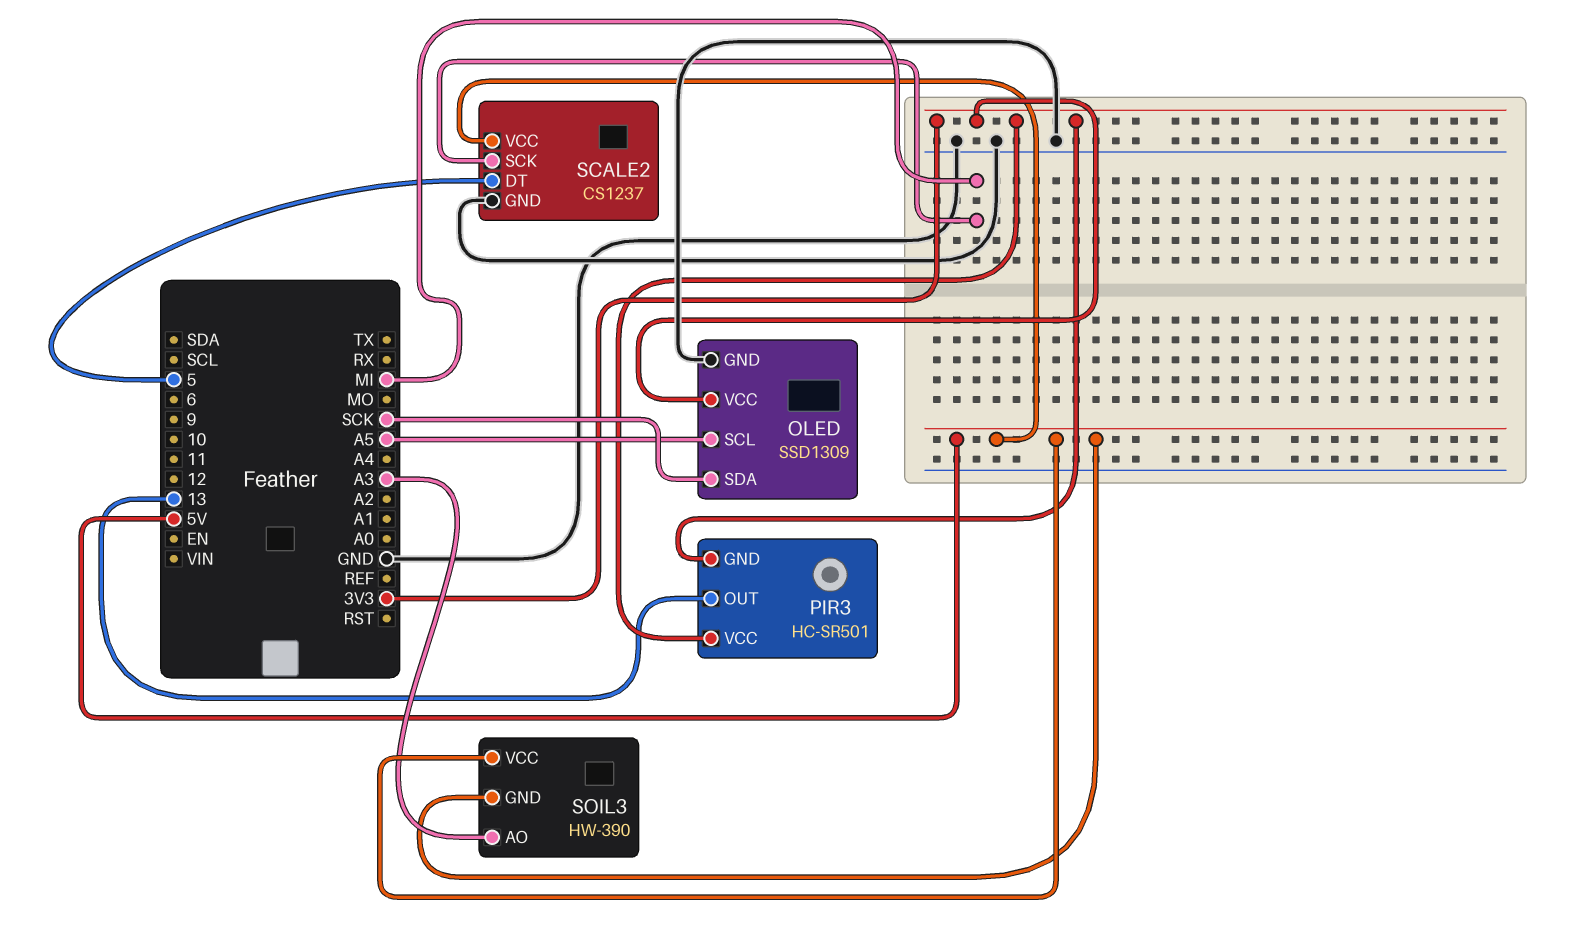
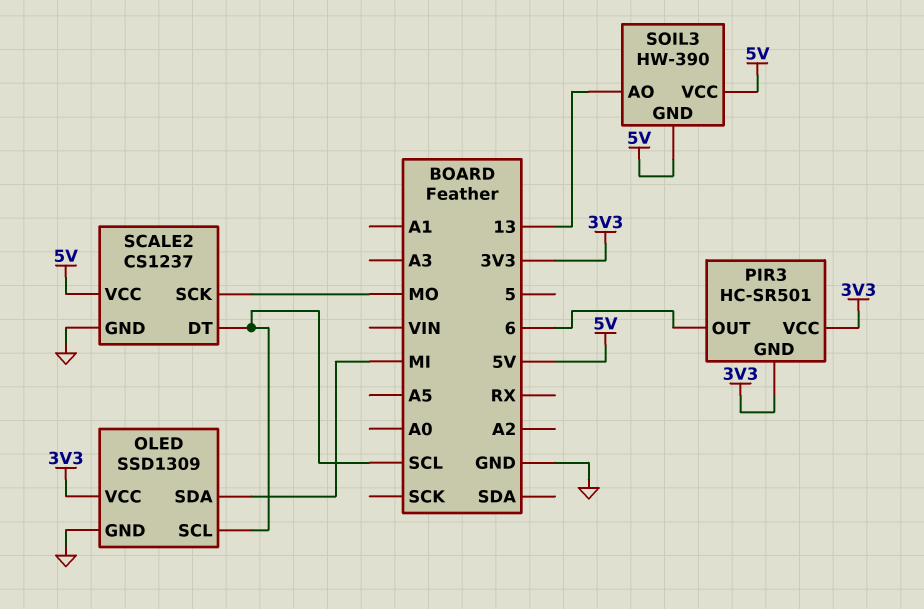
OLED pin SCL: A5 -> SCL
OLED pin SDA: SCK -> MI
PIR3 pin OUT: 13 -> 6
SCALE2 pin DT: 5 -> SCL
SCALE2 pin SCK: MI -> MO
SOIL3 pin AO: A3 -> 13

